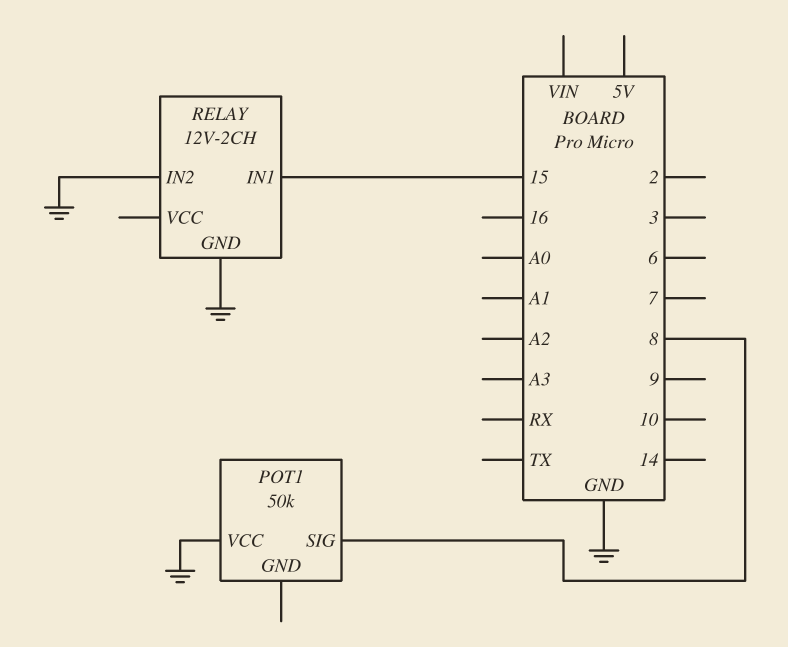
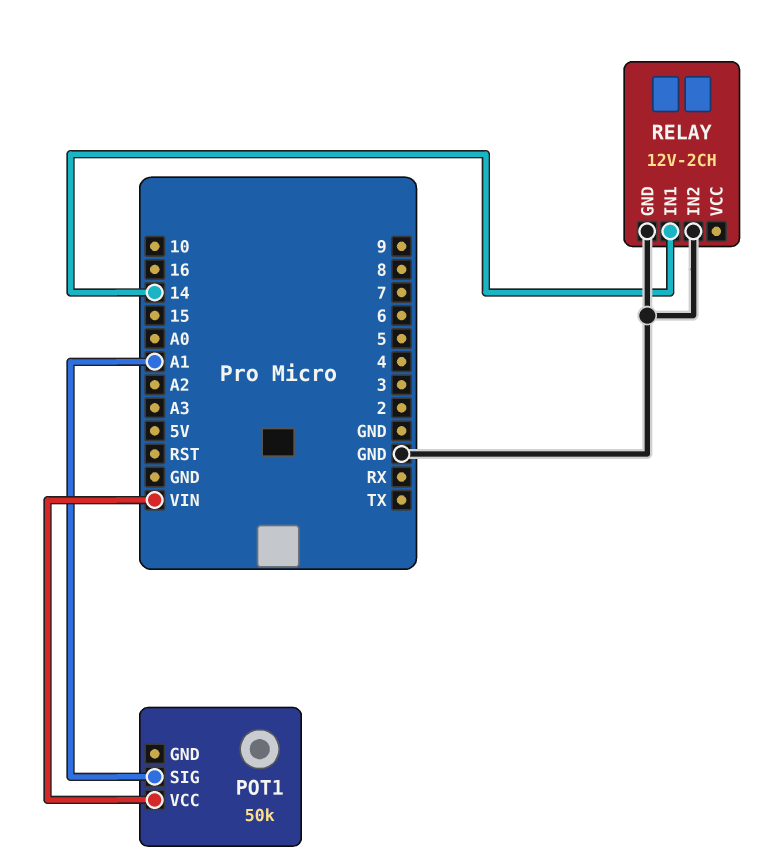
POT1 pin SIG: 8 -> A1
POT1 pin VCC: GND -> VIN
RELAY pin IN1: 15 -> 14

